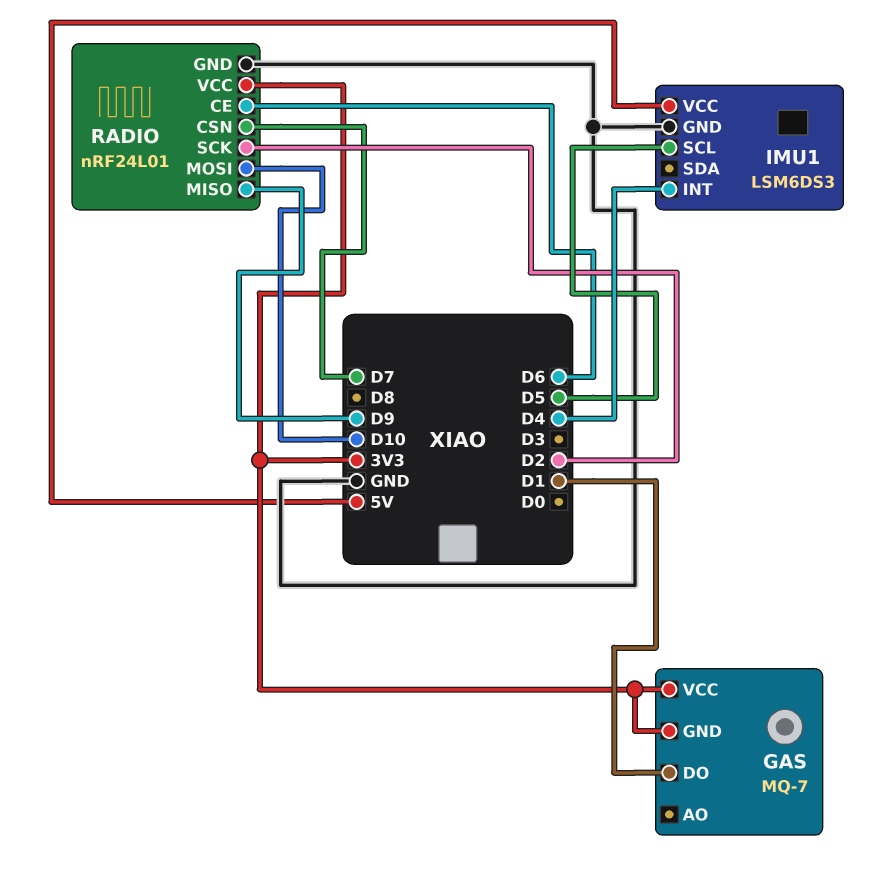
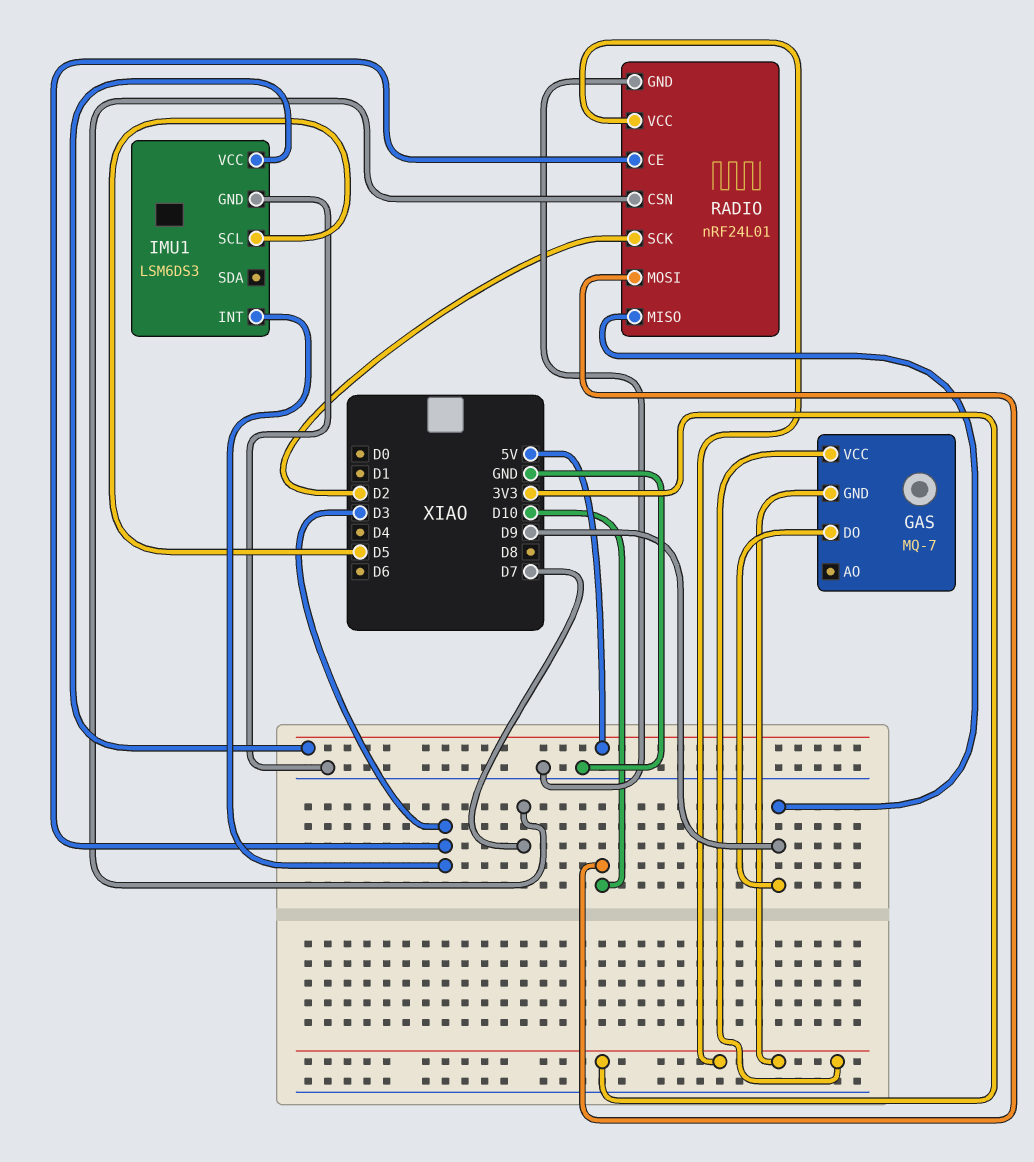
GAS pin DO: D1 -> D9
IMU1 pin INT: D4 -> D3
RADIO pin CE: D6 -> D3

